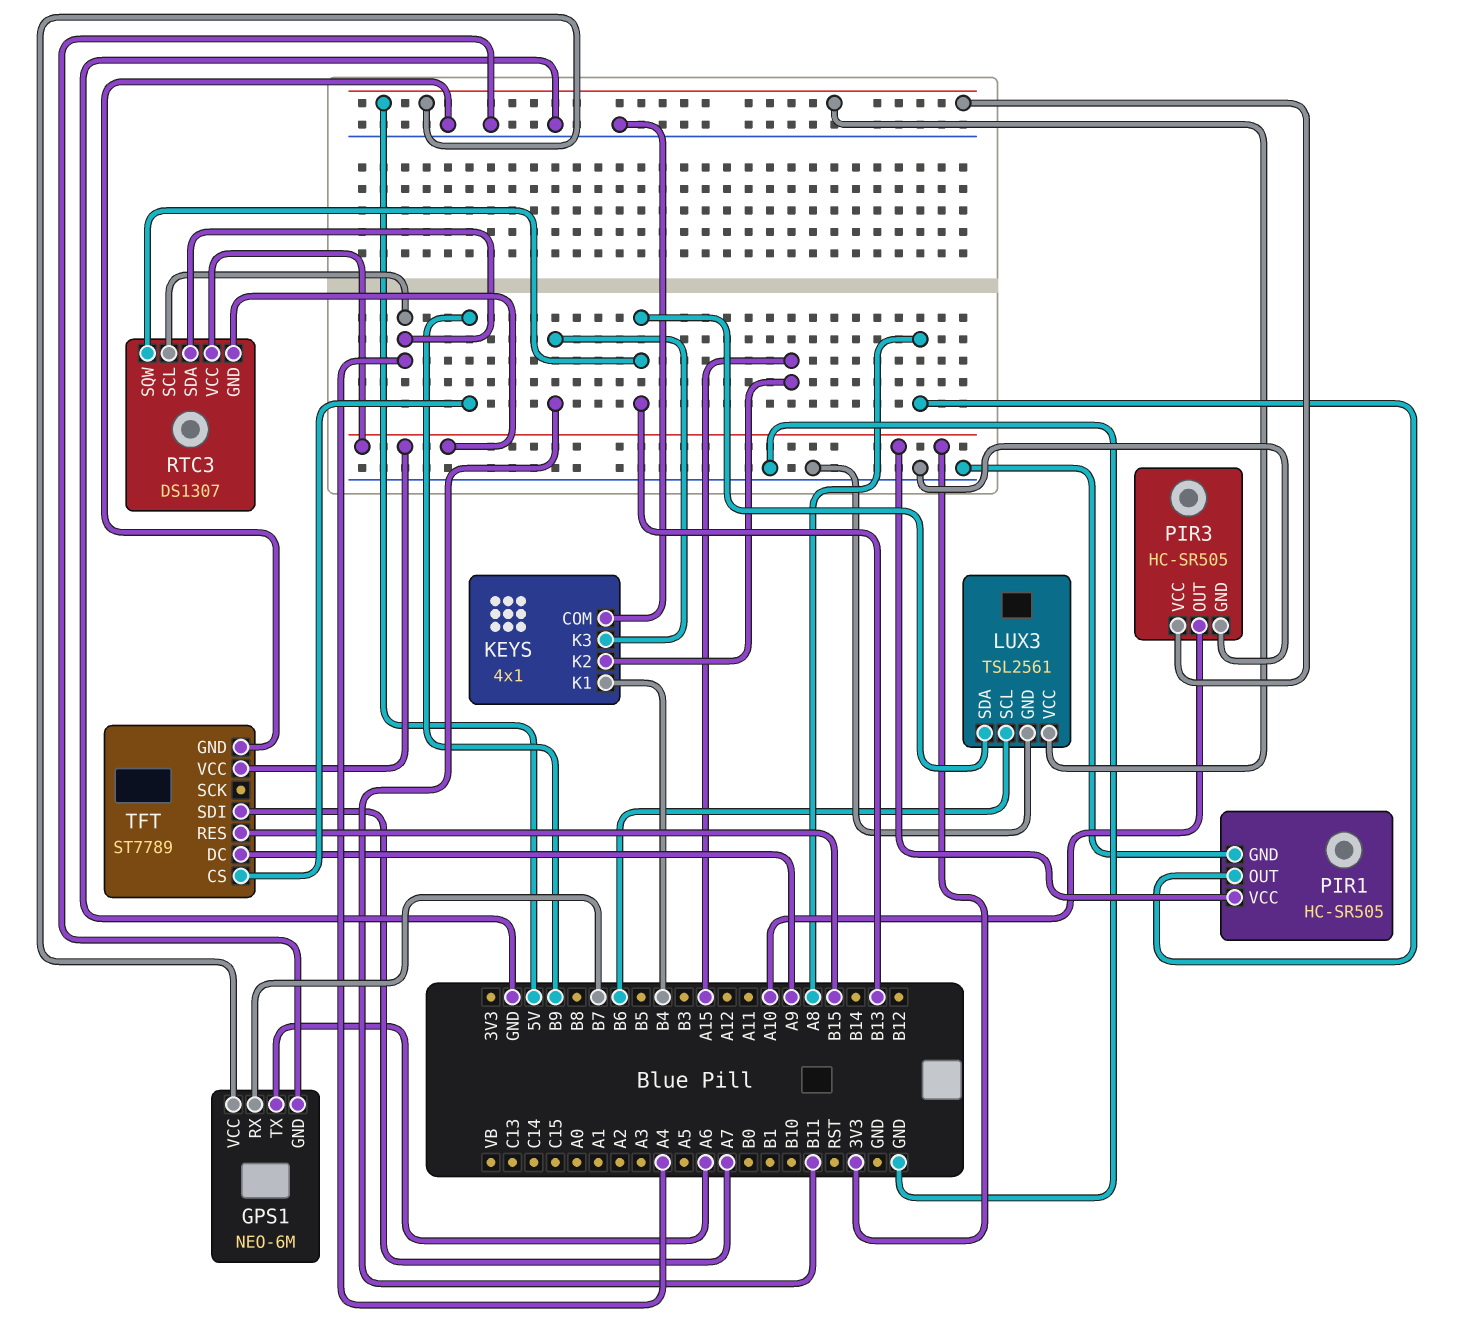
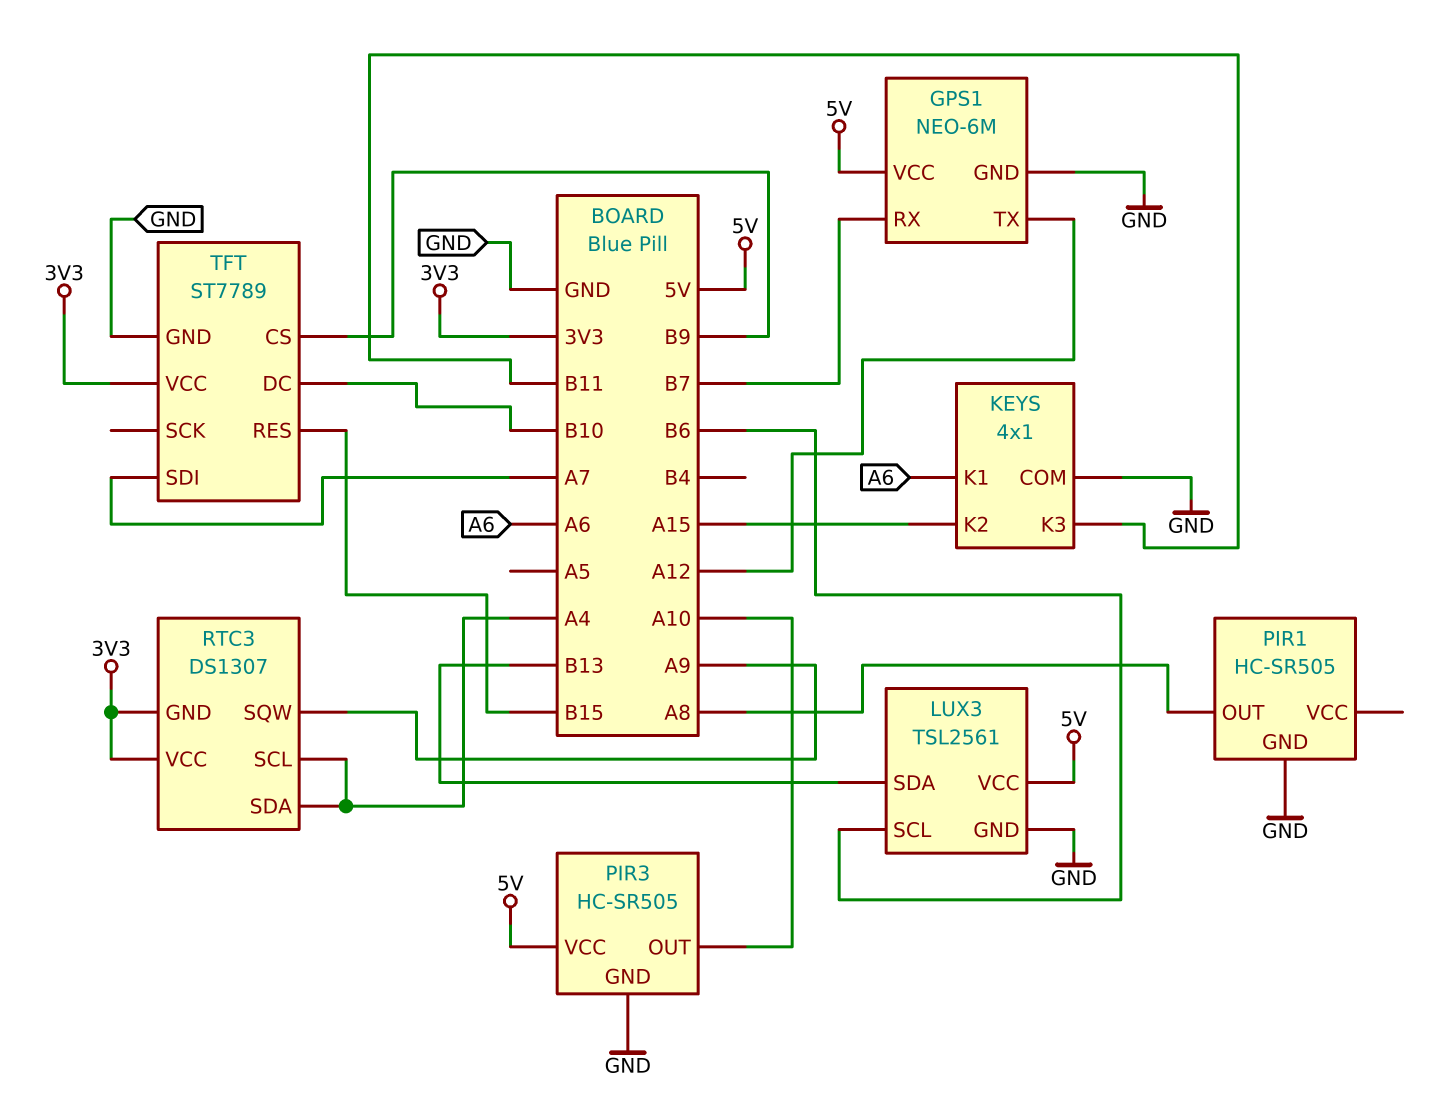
GPS1 pin TX: A6 -> A12
KEYS pin K1: B4 -> A6
PIR1 pin VCC: 3V3 -> none
RTC3 pin SQW: B13 -> A9
TFT pin DC: A9 -> B10

